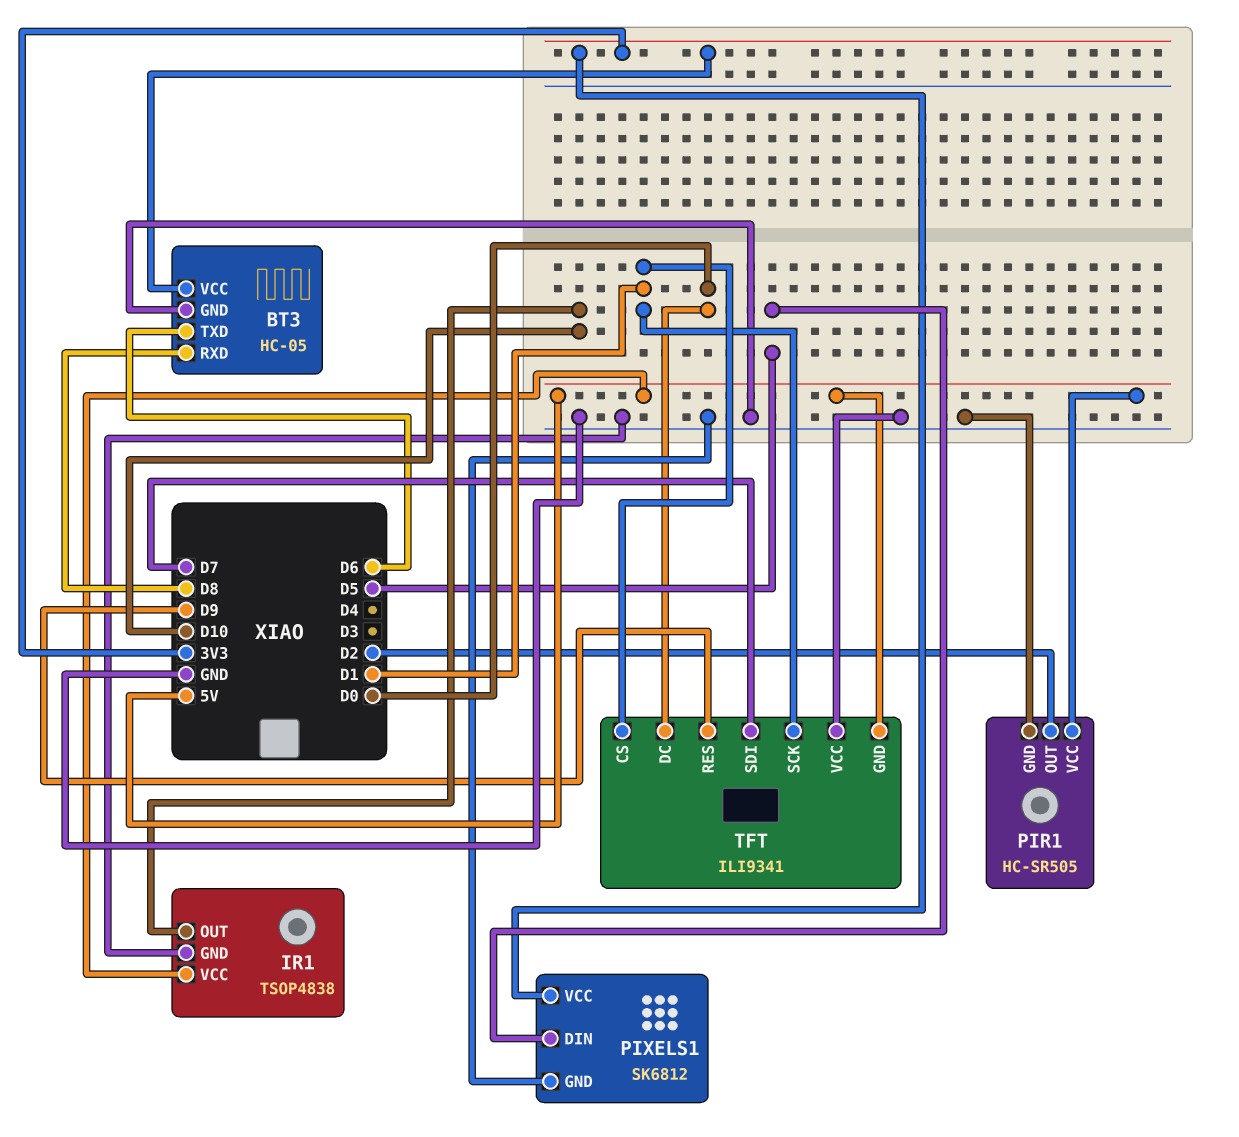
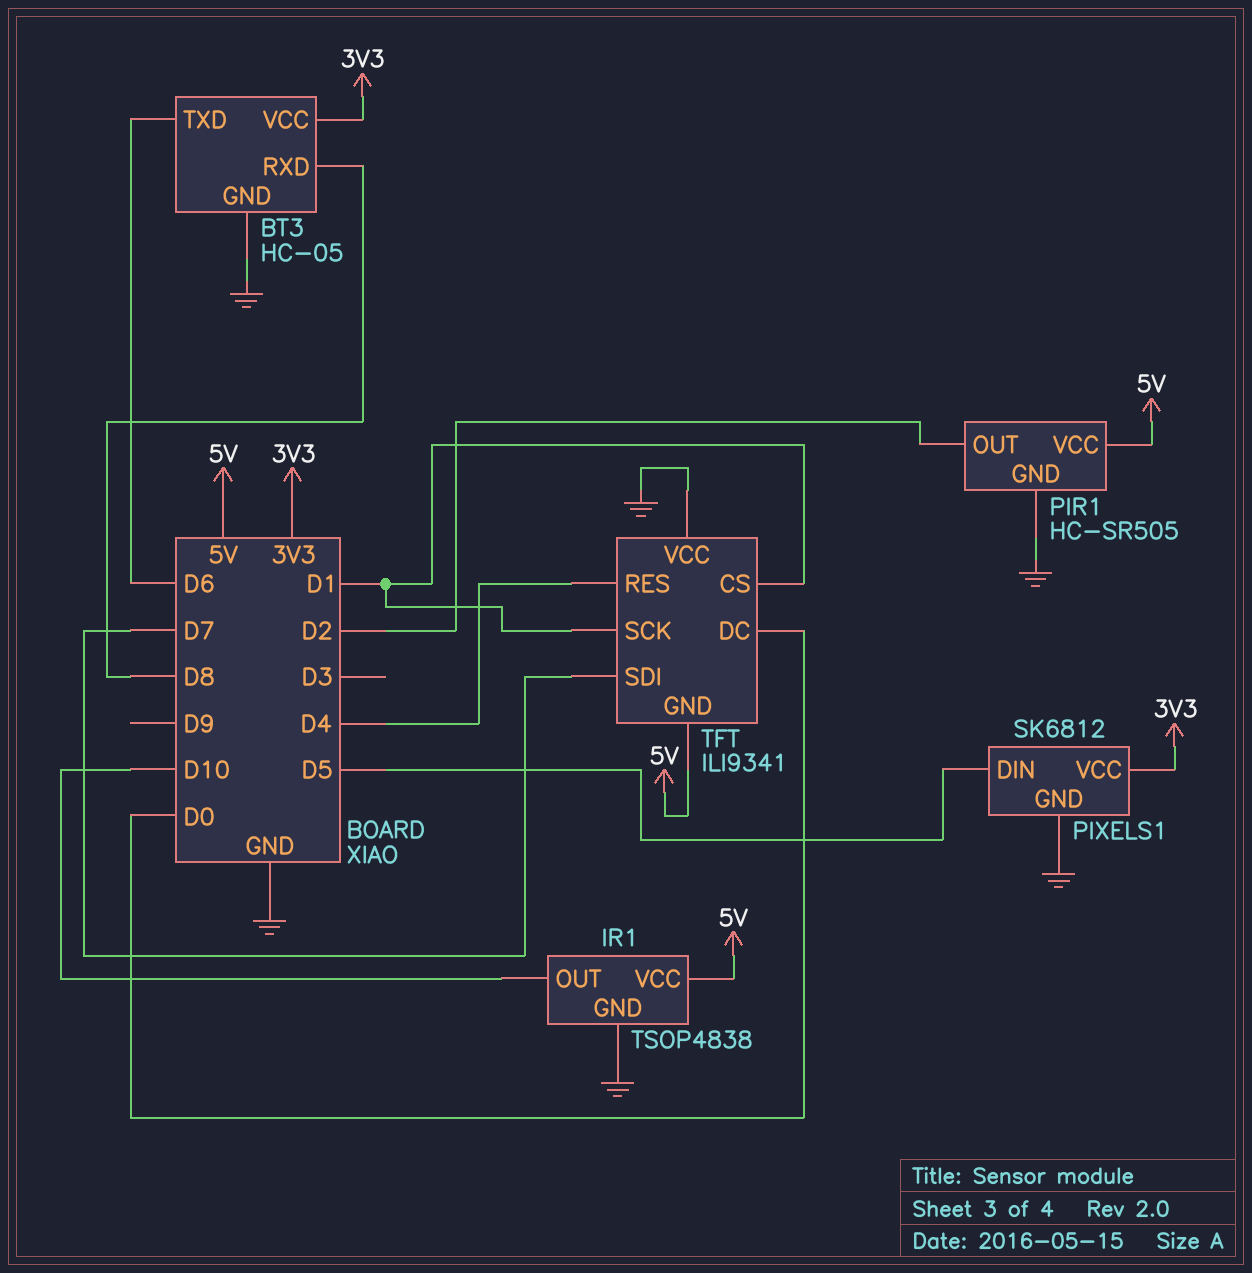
TFT pin RES: D9 -> D4

